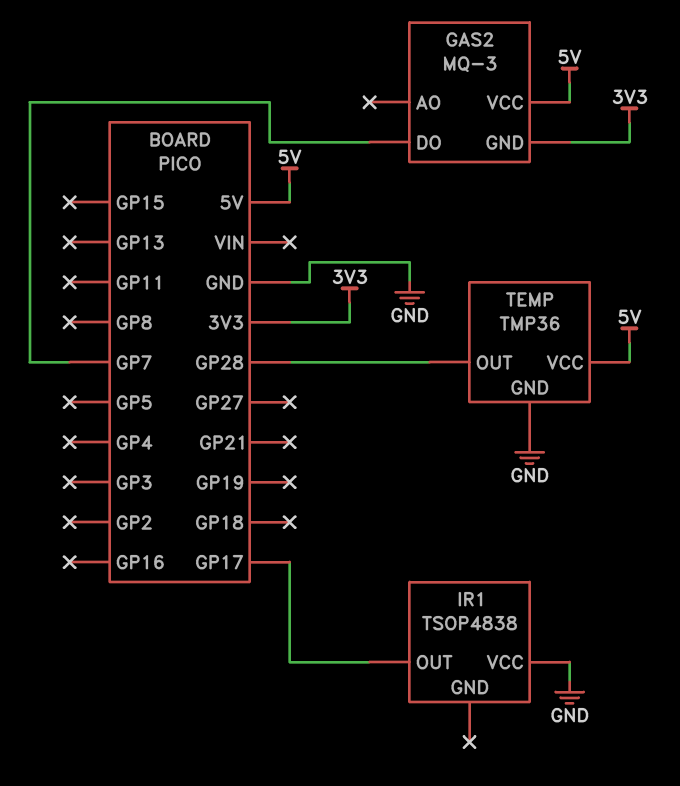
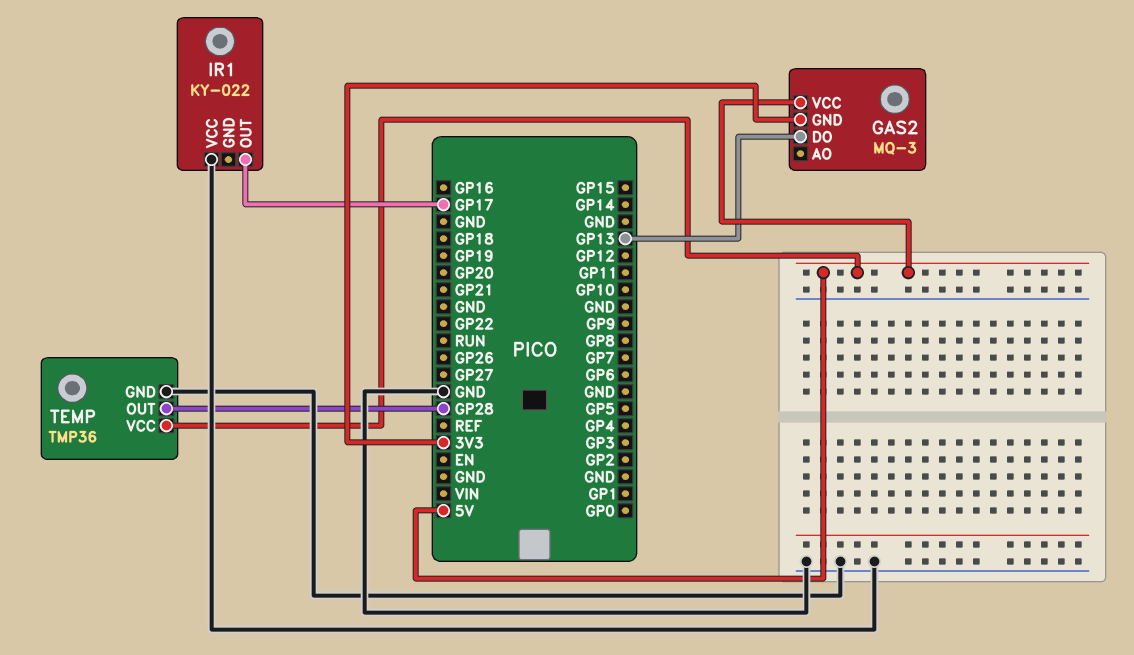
GAS2 pin DO: GP7 -> GP13
IR1: TSOP4838 -> KY-022

